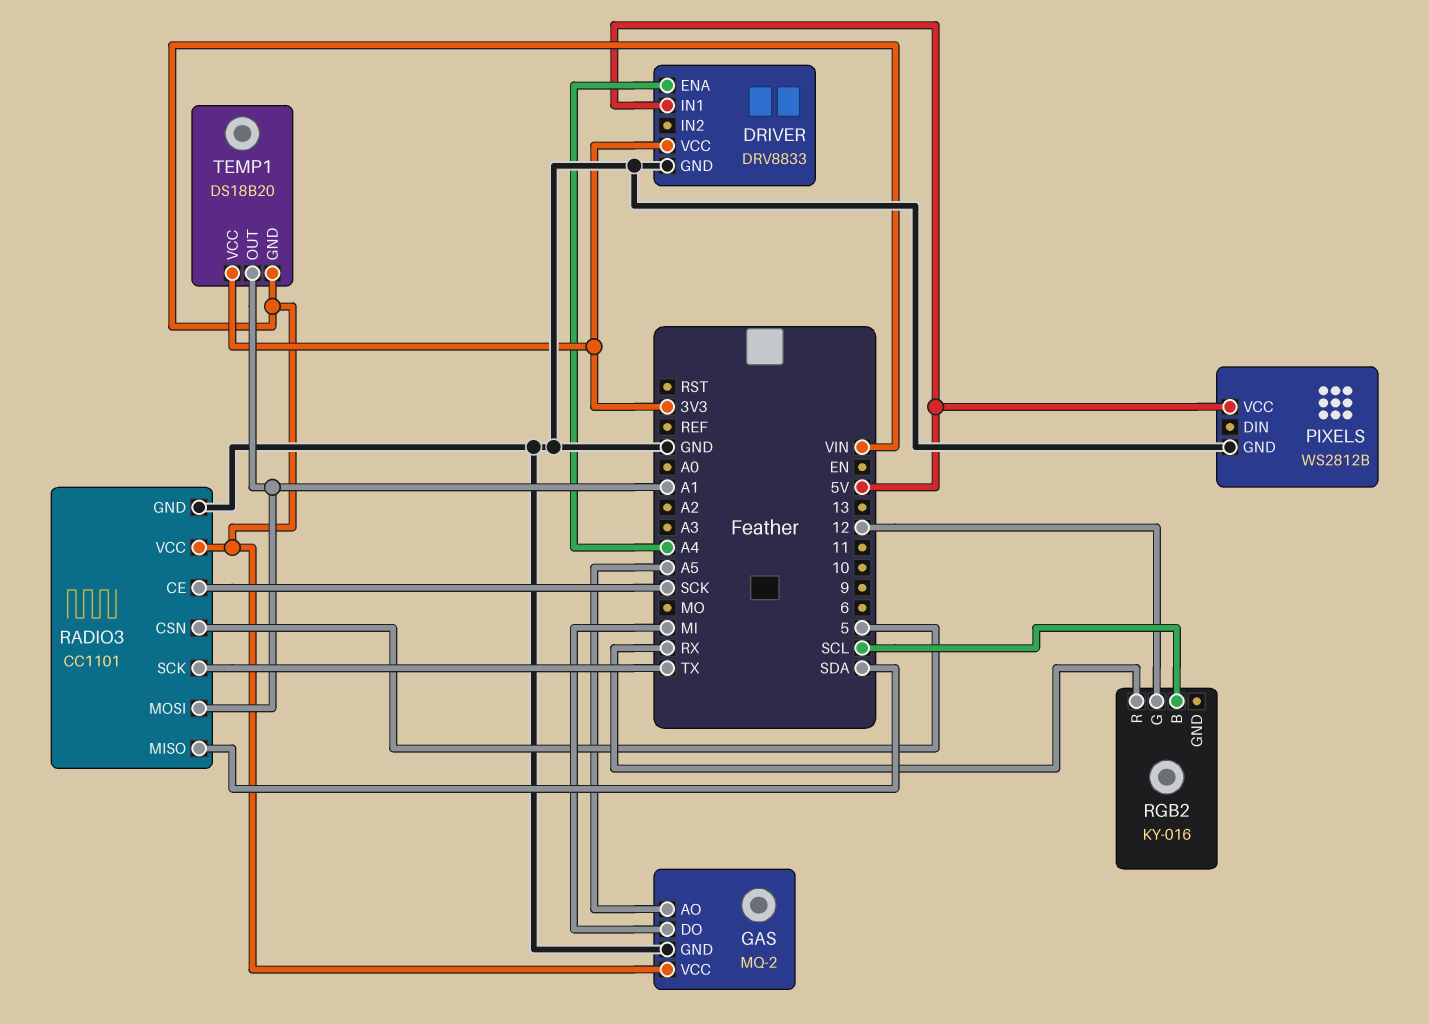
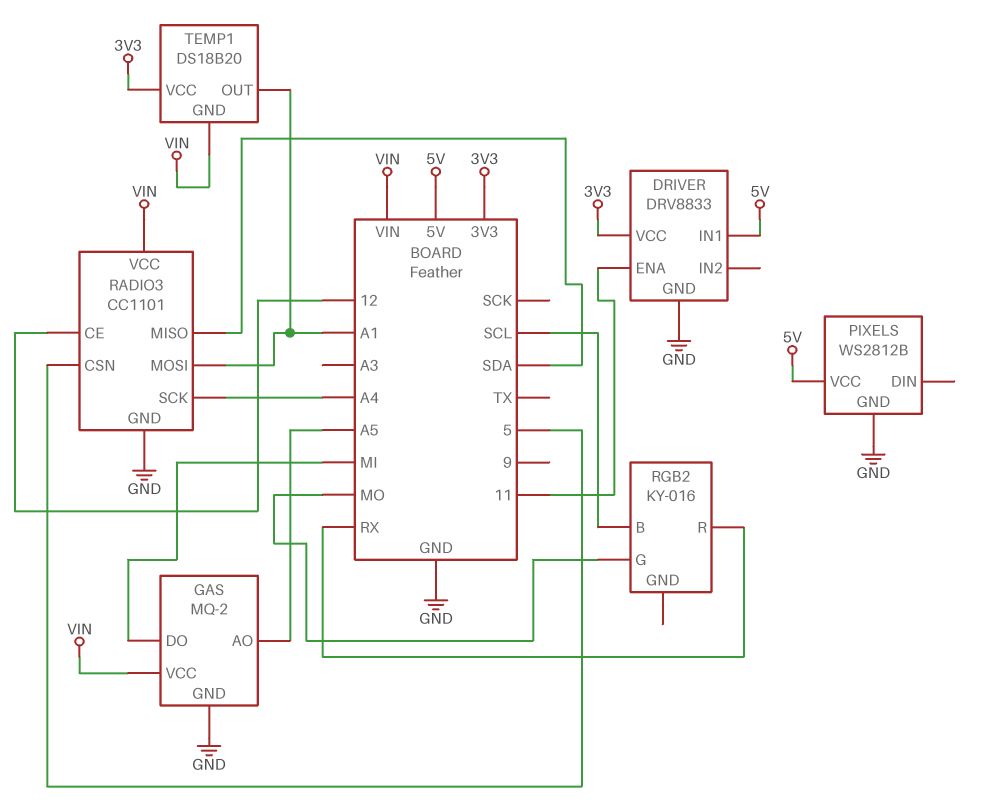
DRIVER pin ENA: A4 -> 11
RADIO3 pin CE: SCK -> 12
RADIO3 pin SCK: TX -> A4
RGB2 pin G: 12 -> MO

